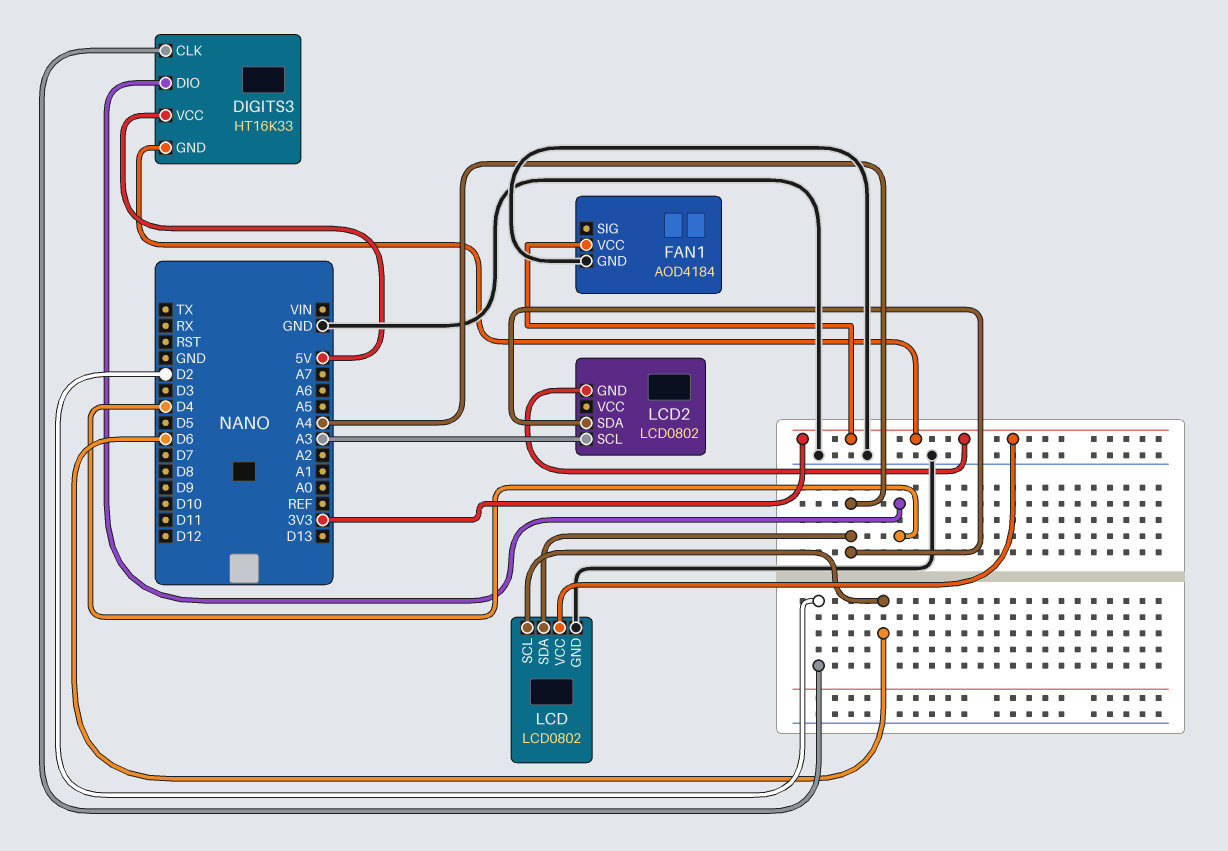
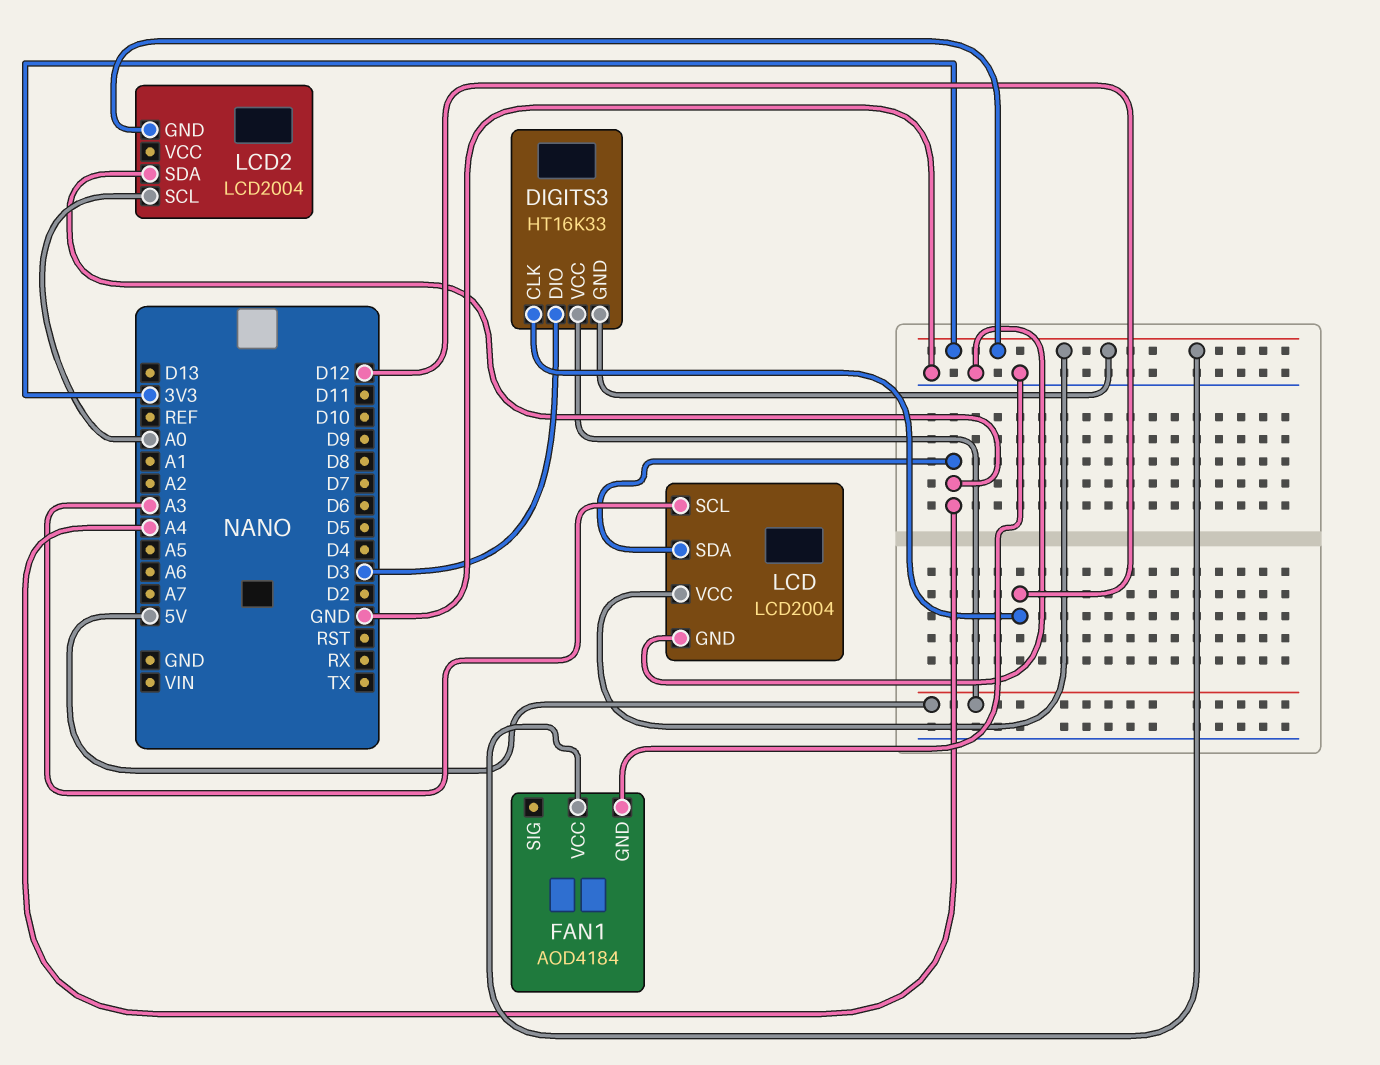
DIGITS3 pin CLK: D2 -> D12
DIGITS3 pin DIO: D4 -> D3
LCD: LCD0802 -> LCD2004
LCD pin SCL: D6 -> A3
LCD2: LCD0802 -> LCD2004
LCD2 pin SCL: A3 -> A0

